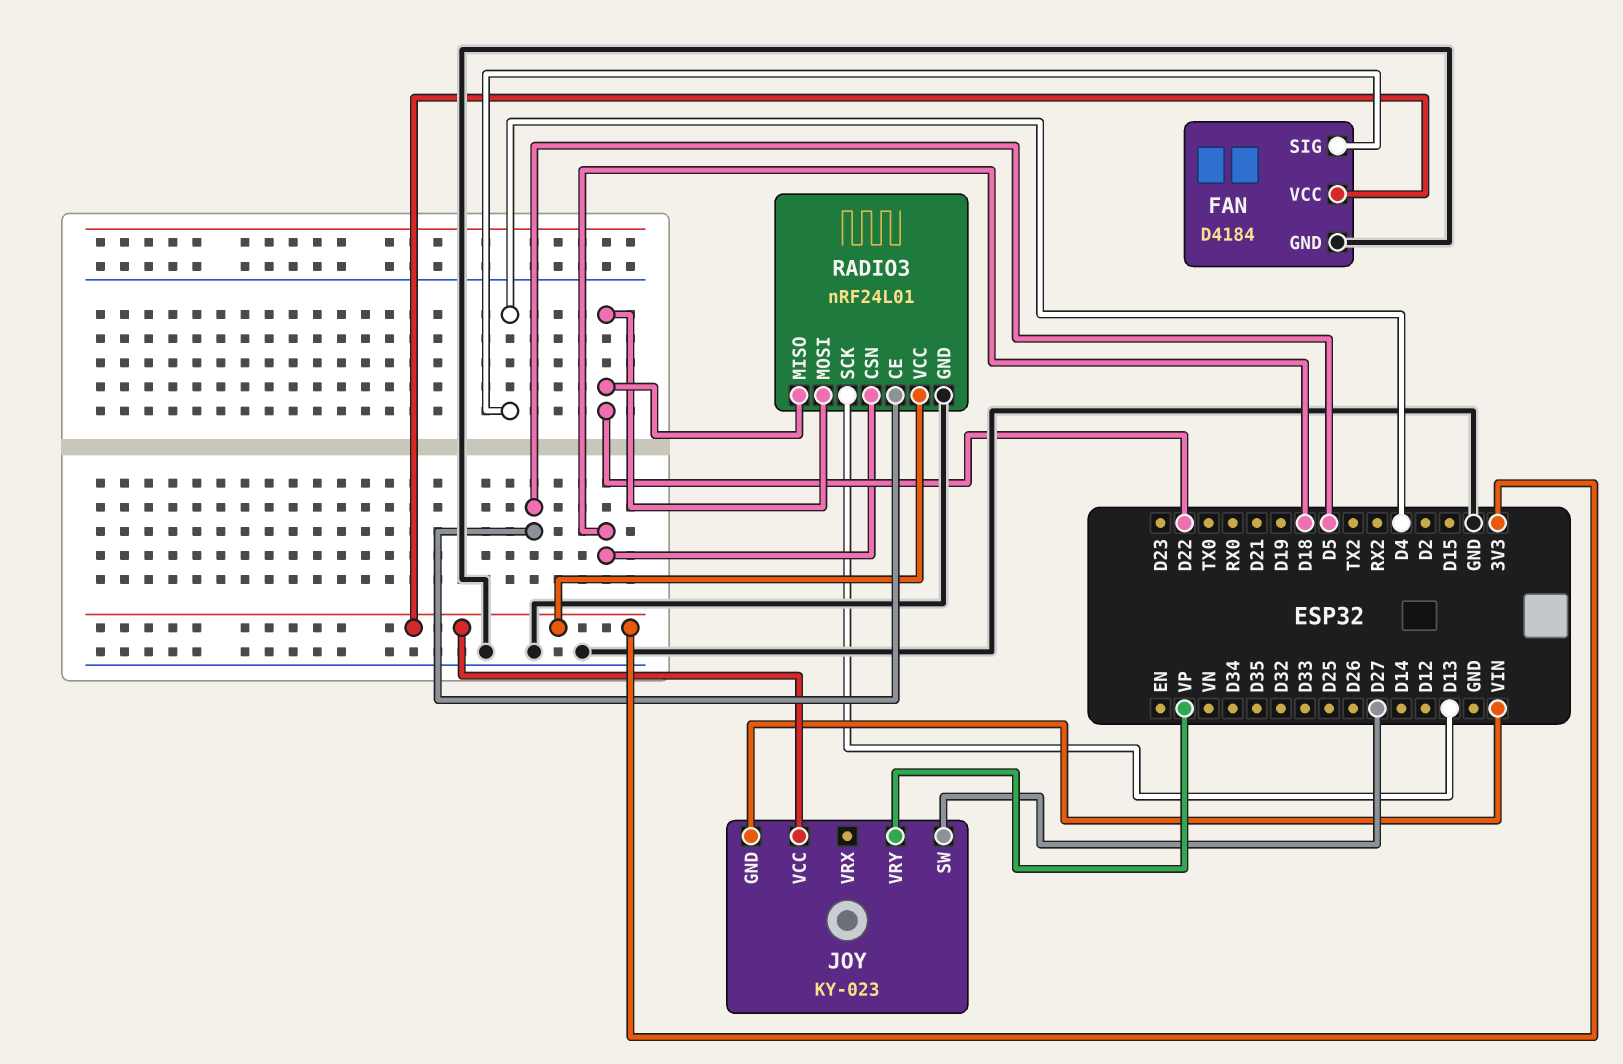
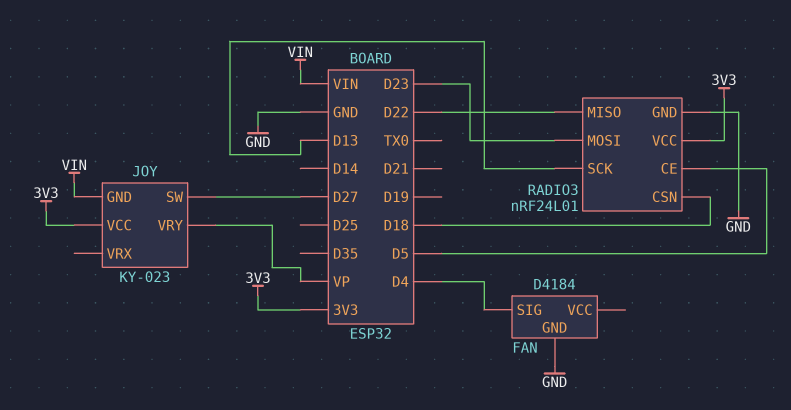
FAN pin VCC: 3V3 -> none
RADIO3 pin MOSI: D22 -> D23

